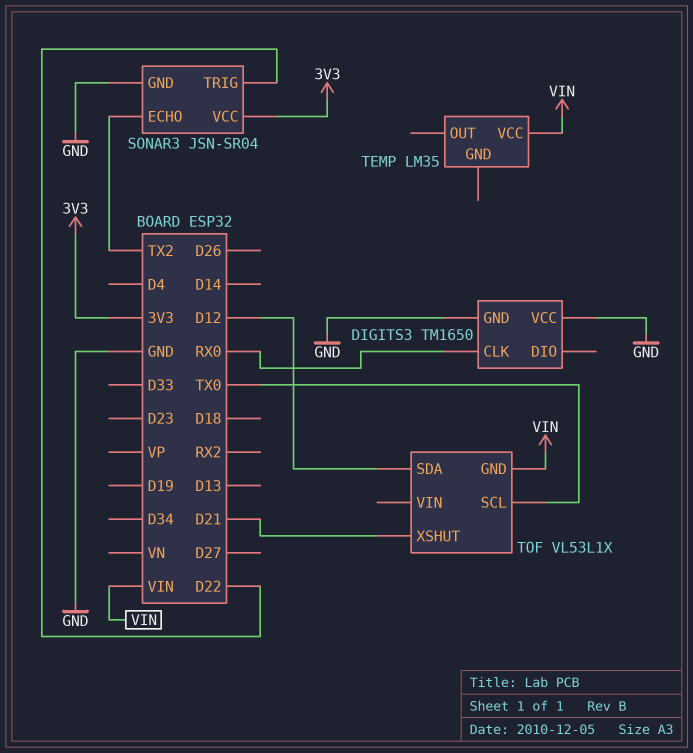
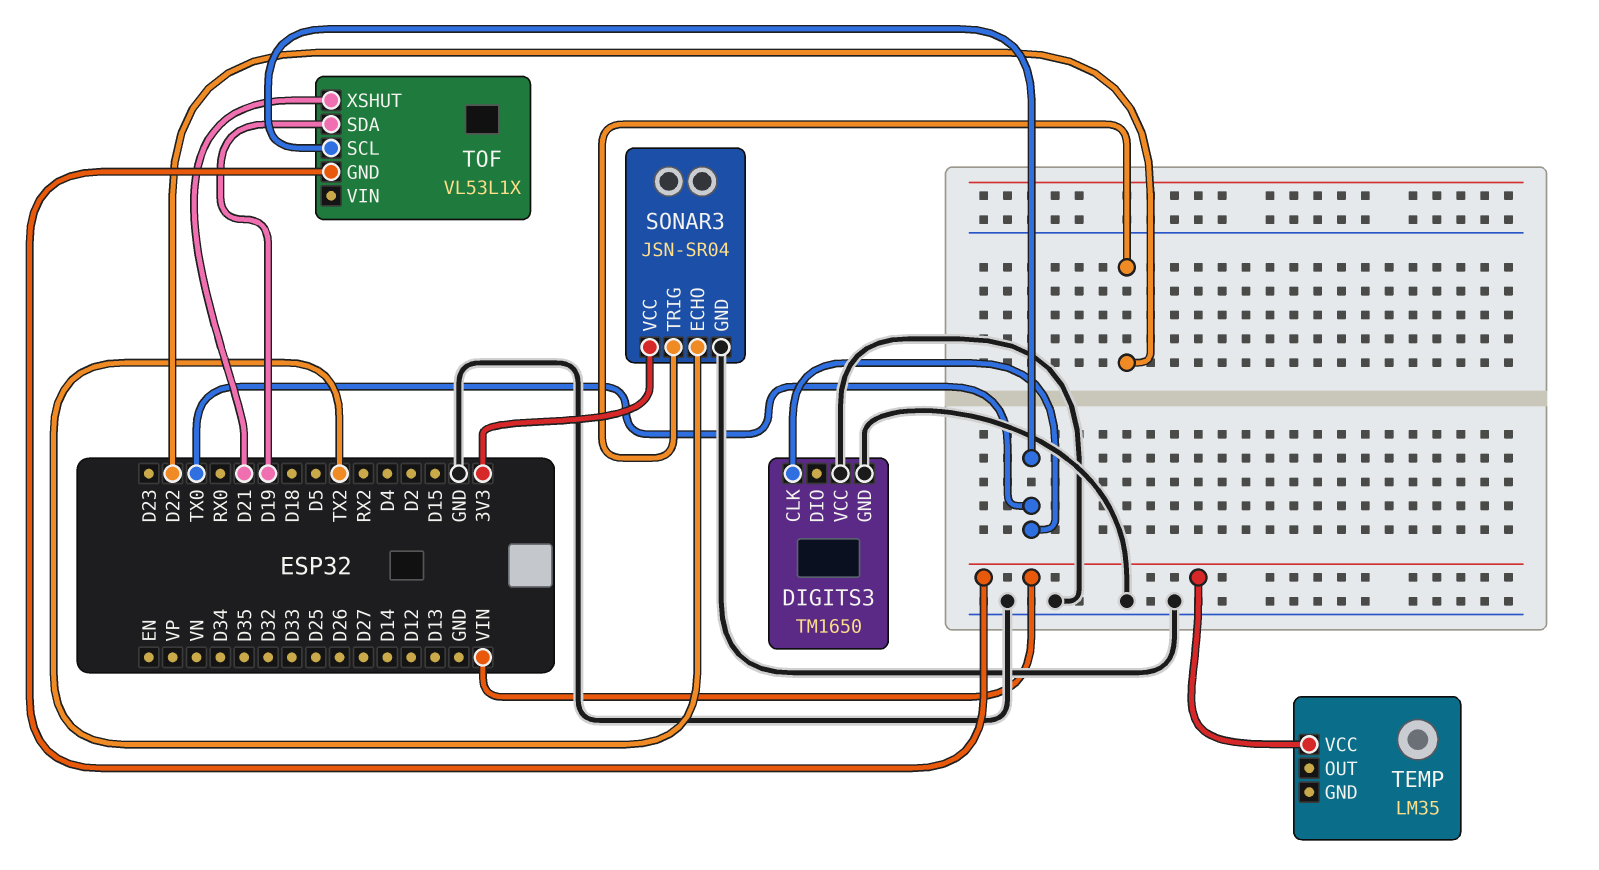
DIGITS3 pin CLK: RX0 -> TX0
TOF pin SDA: D12 -> D19

